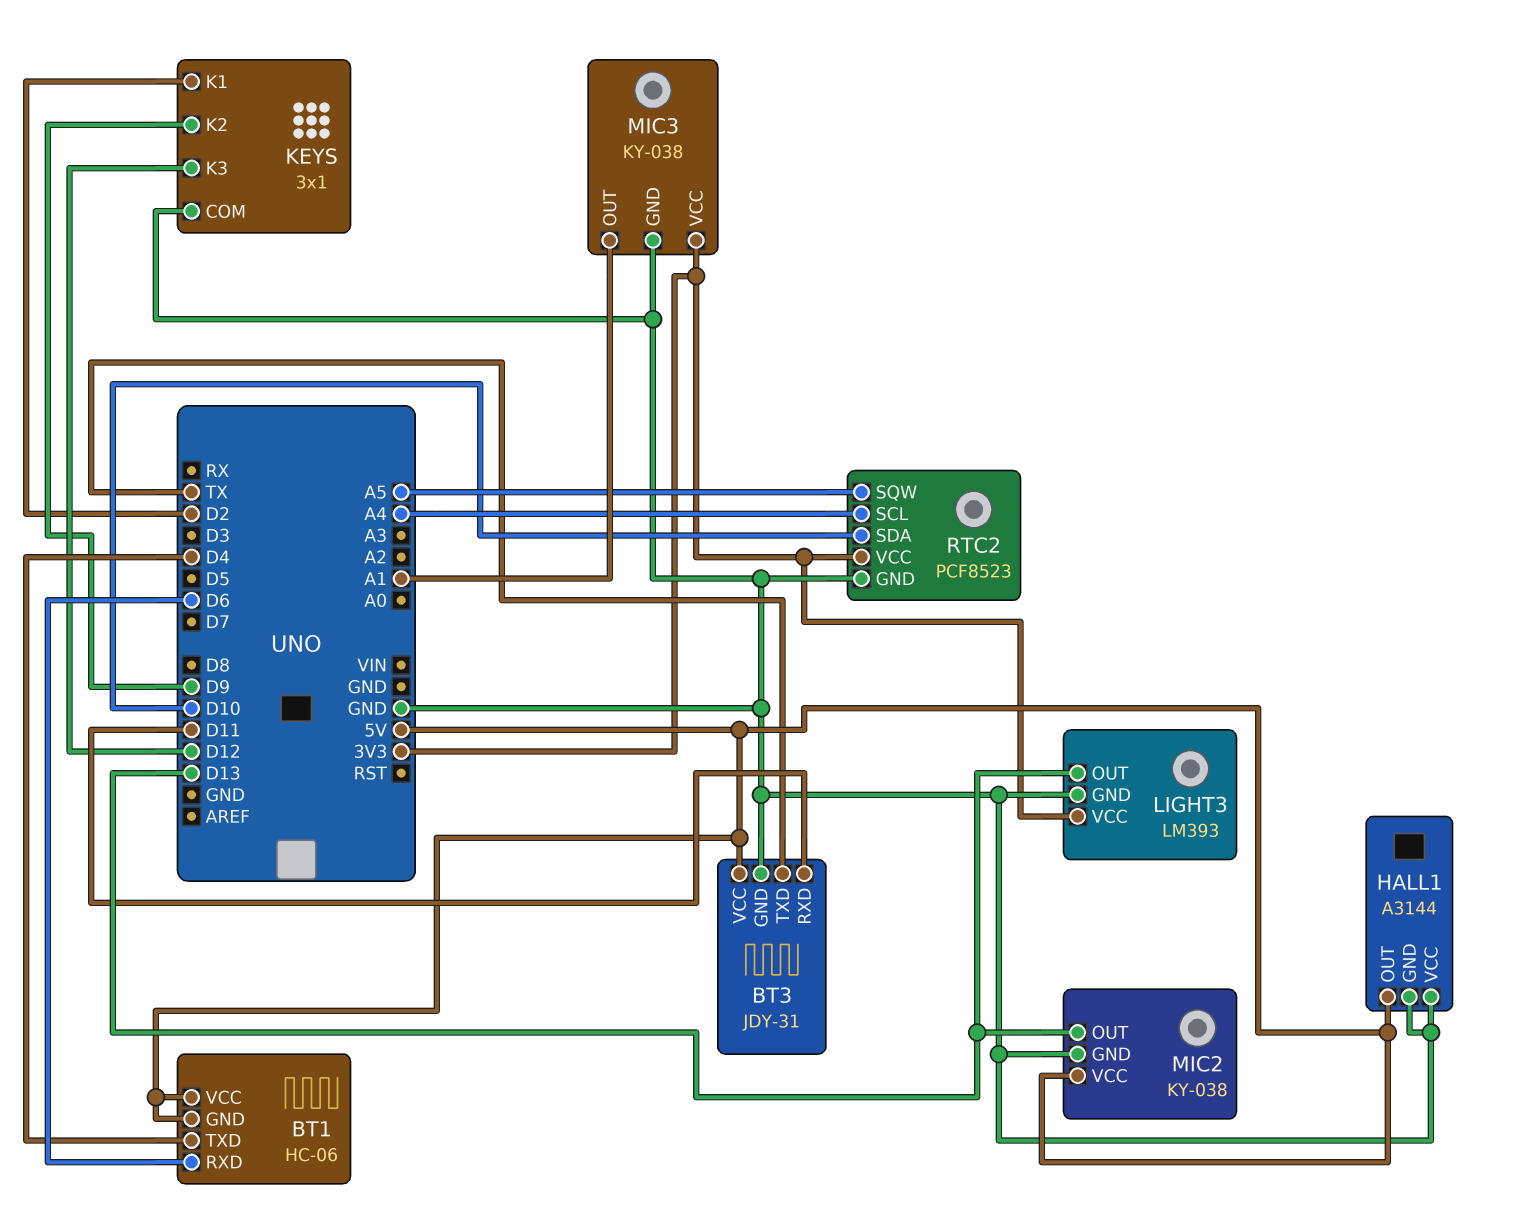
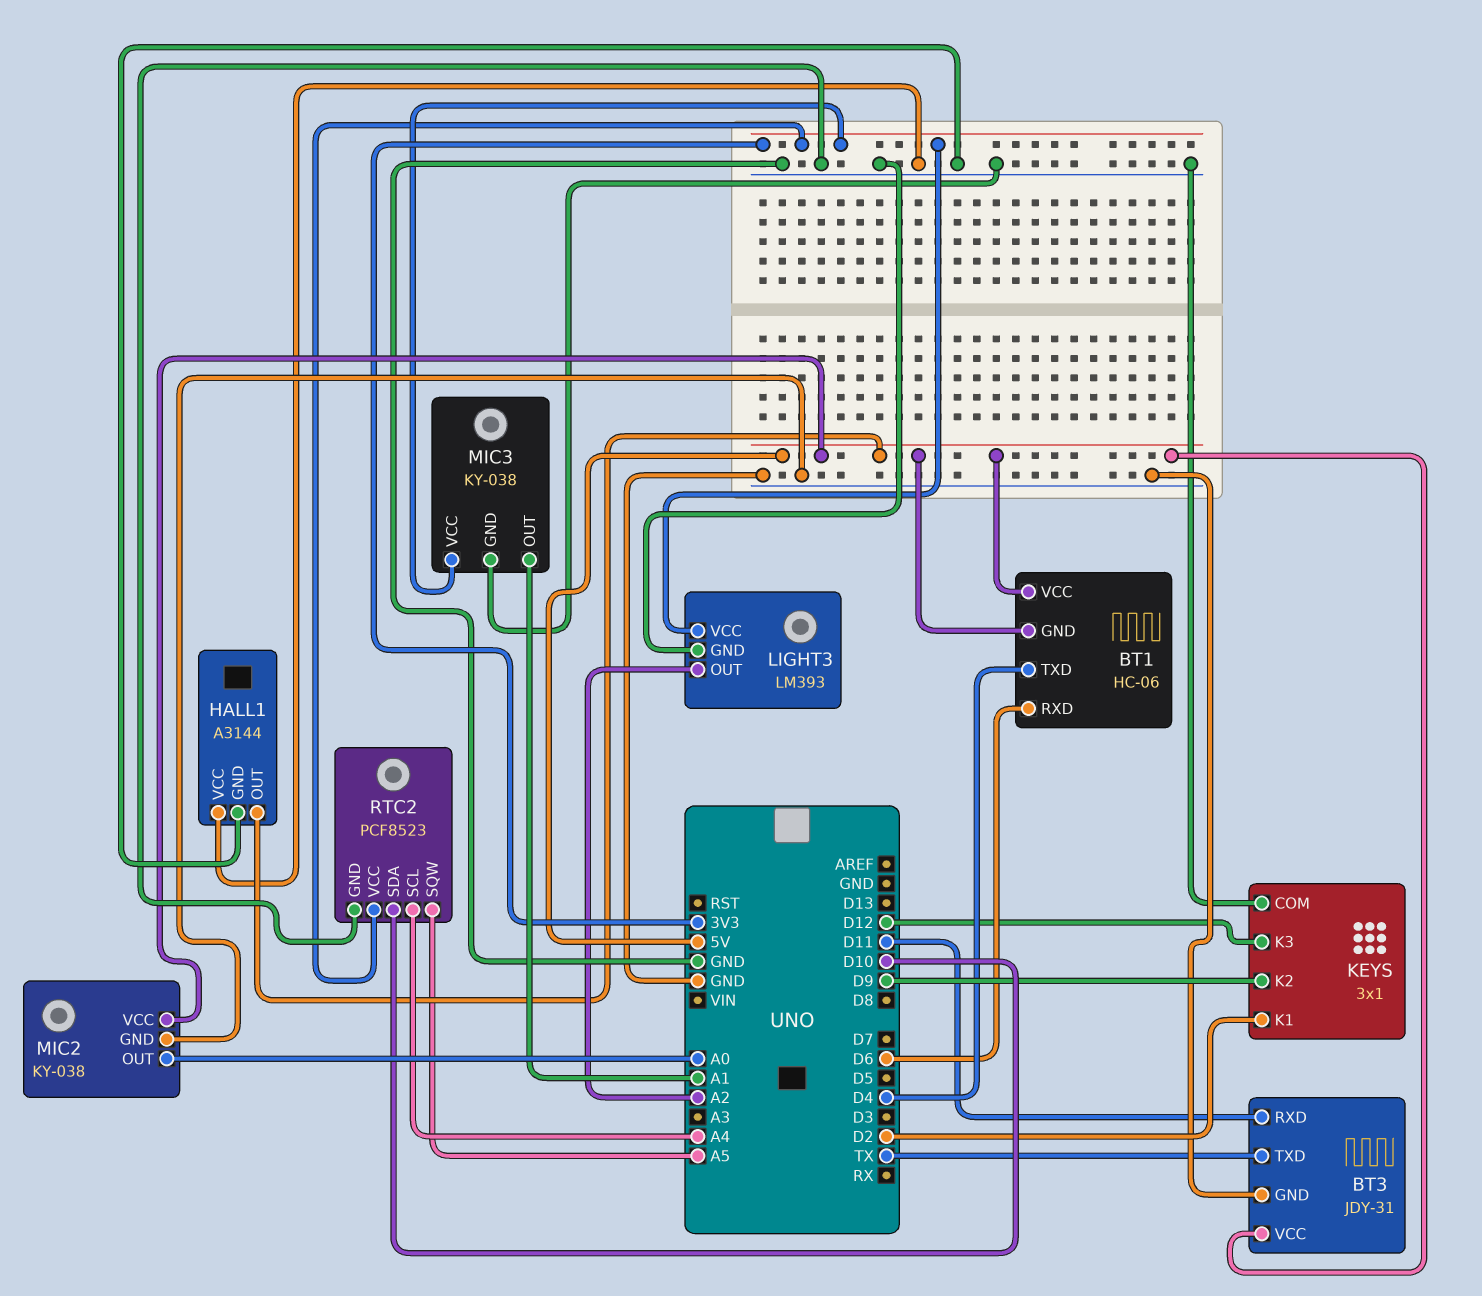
LIGHT3 pin OUT: D13 -> A2
MIC2 pin OUT: D13 -> A0

